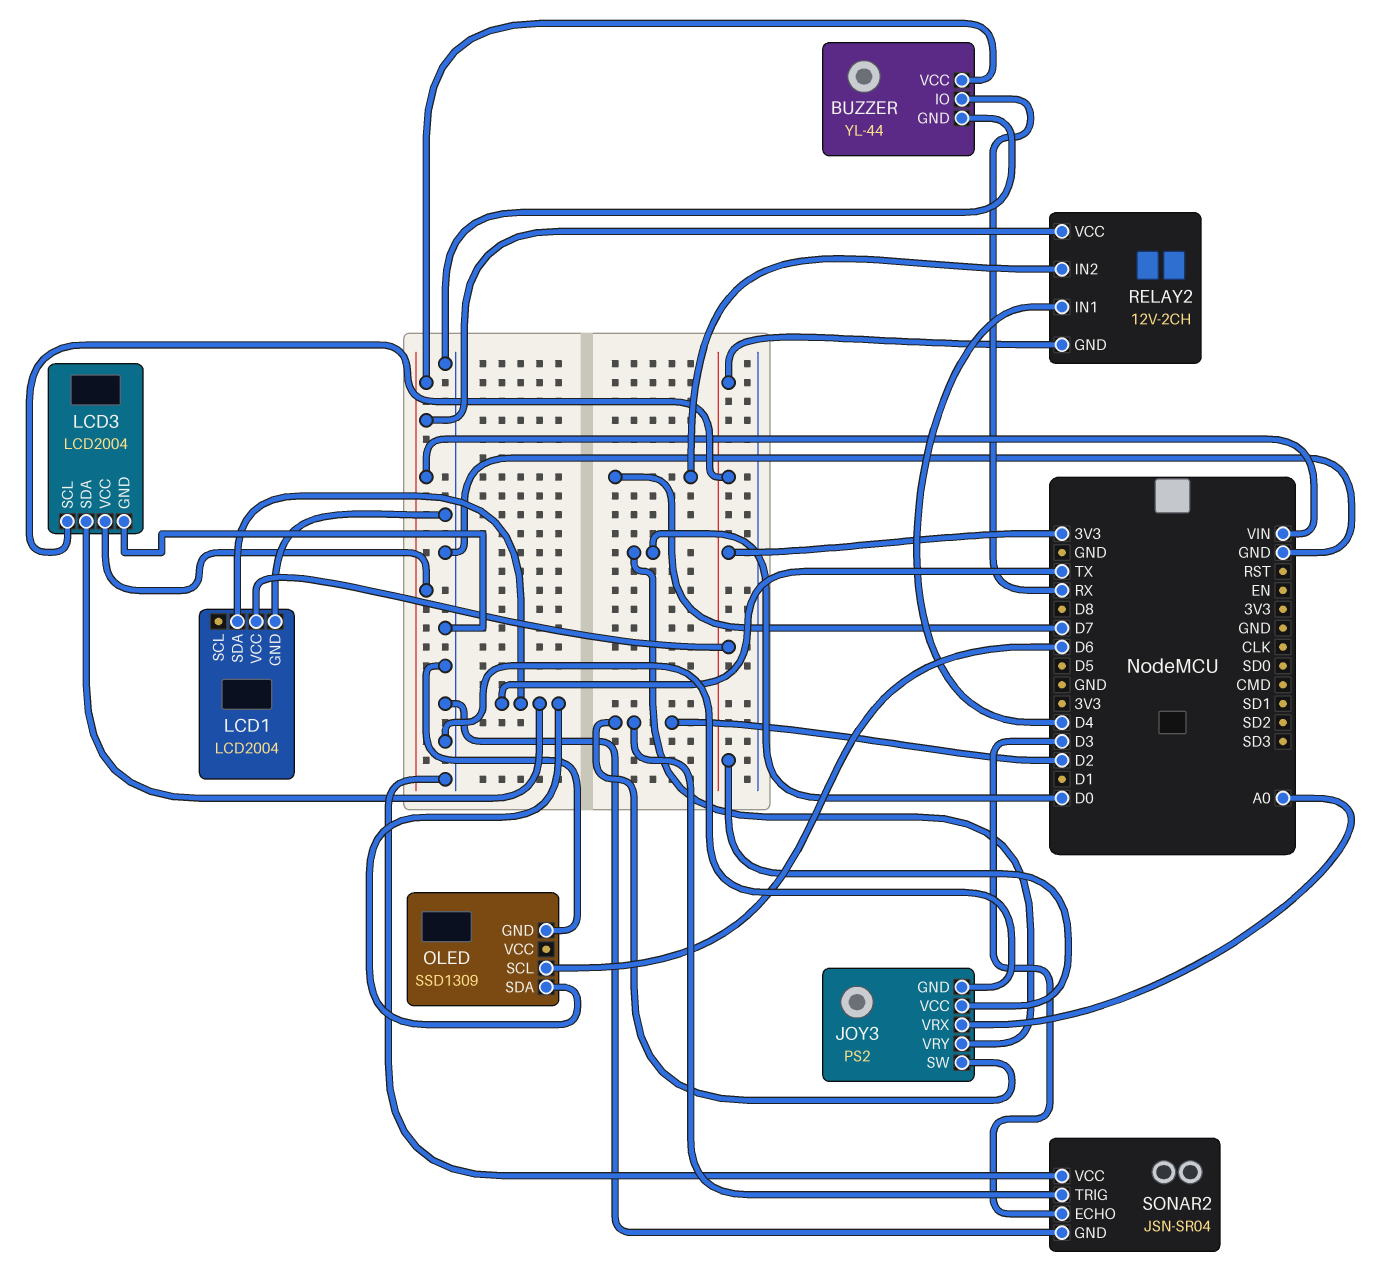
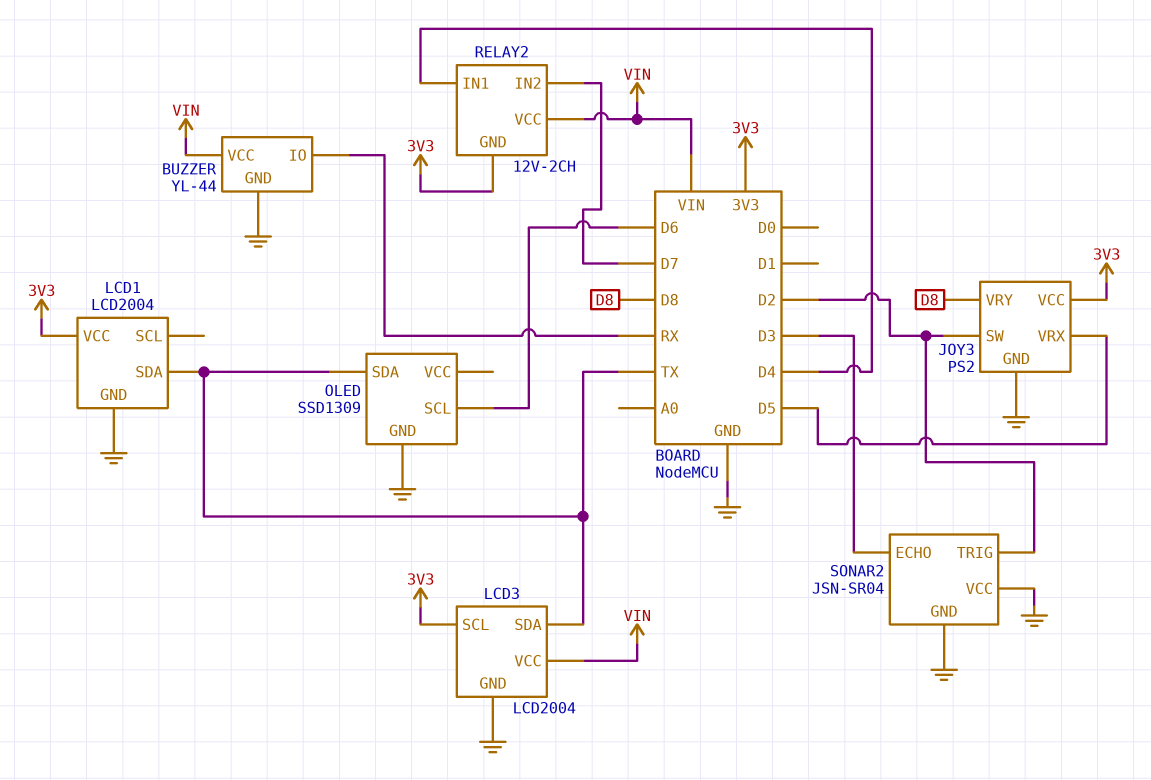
JOY3 pin VRX: A0 -> D5
JOY3 pin VRY: D0 -> D8

